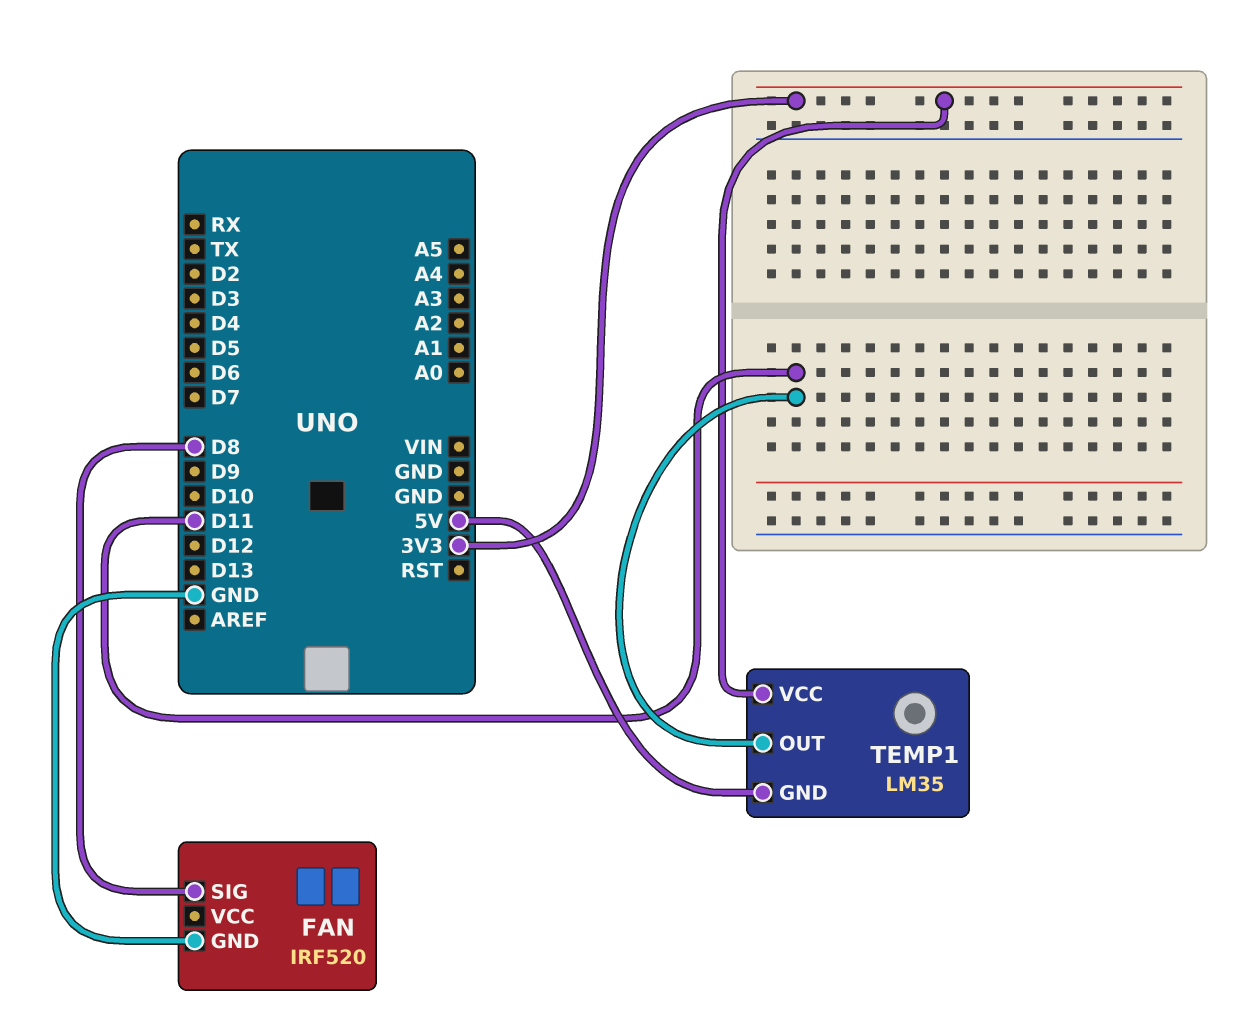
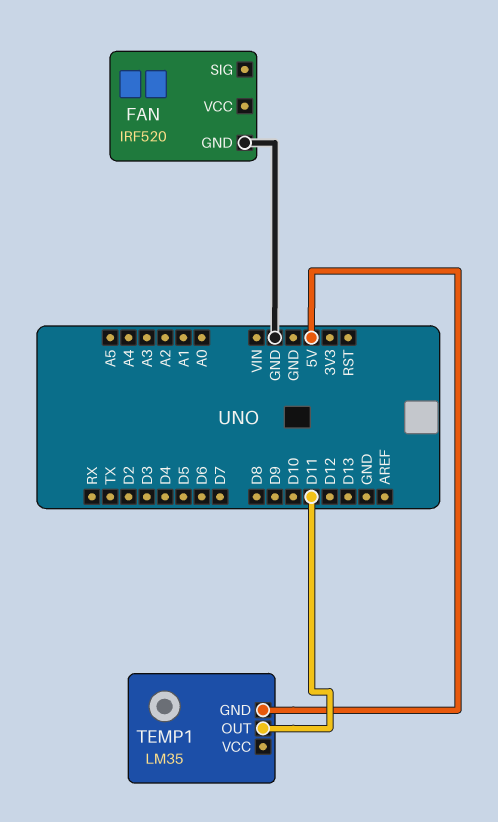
FAN pin SIG: D8 -> none
TEMP1 pin VCC: 3V3 -> none

